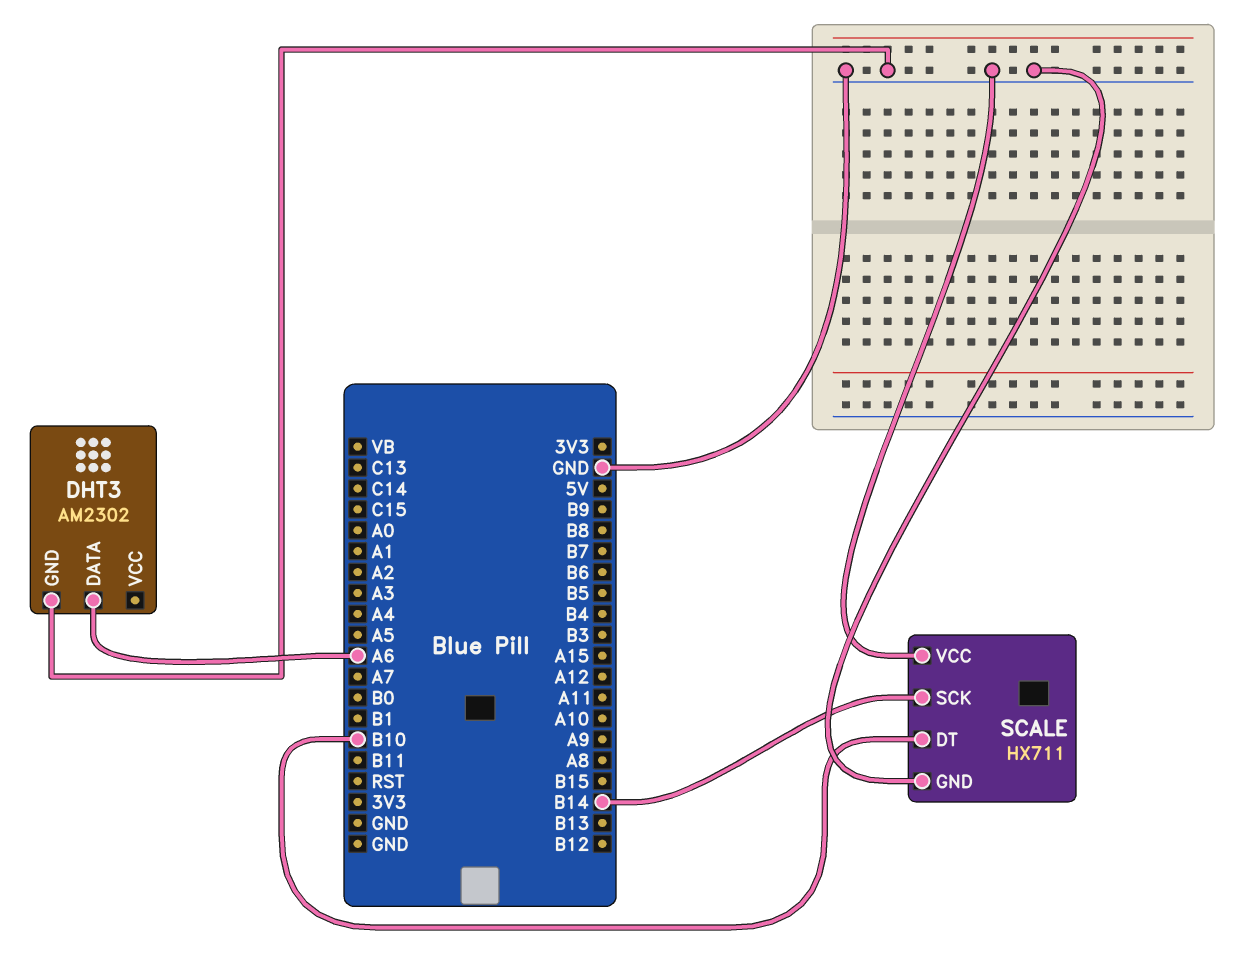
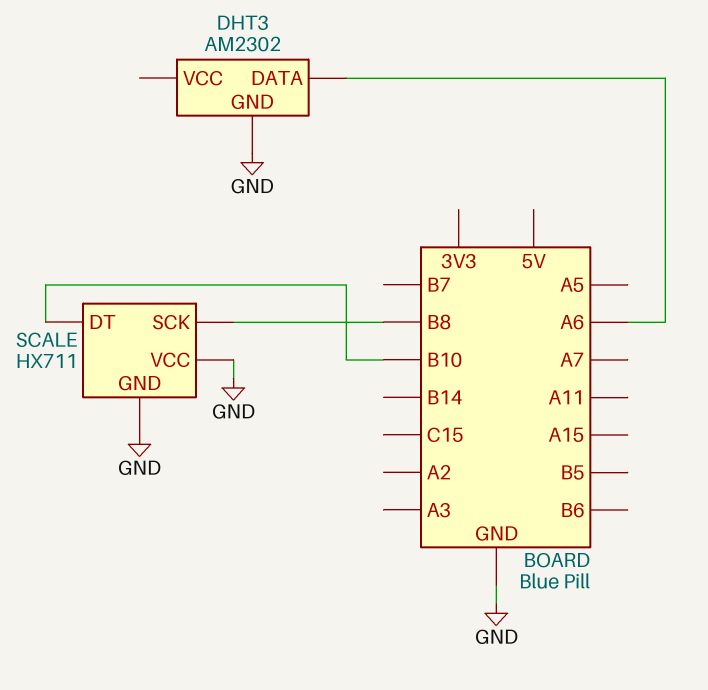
SCALE pin SCK: B14 -> B8

